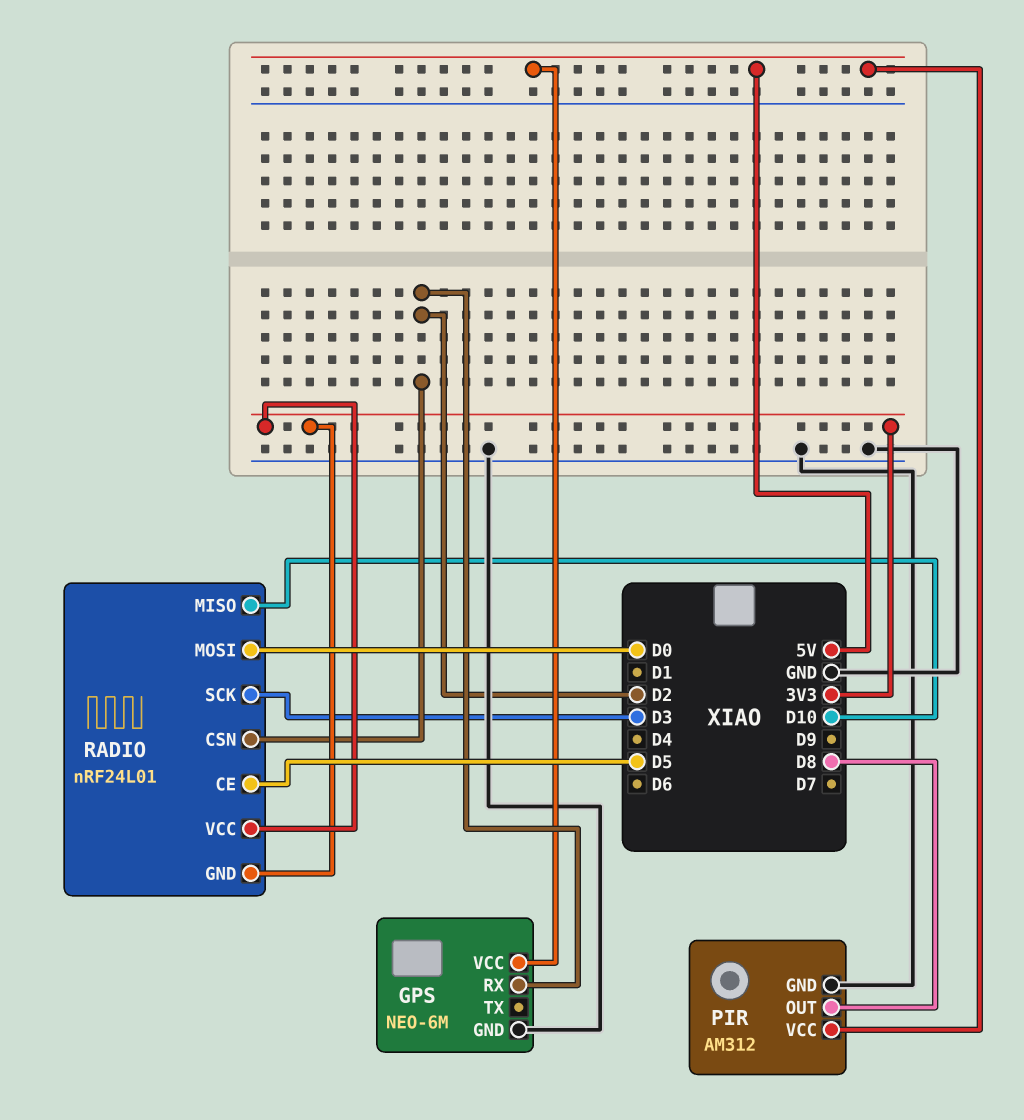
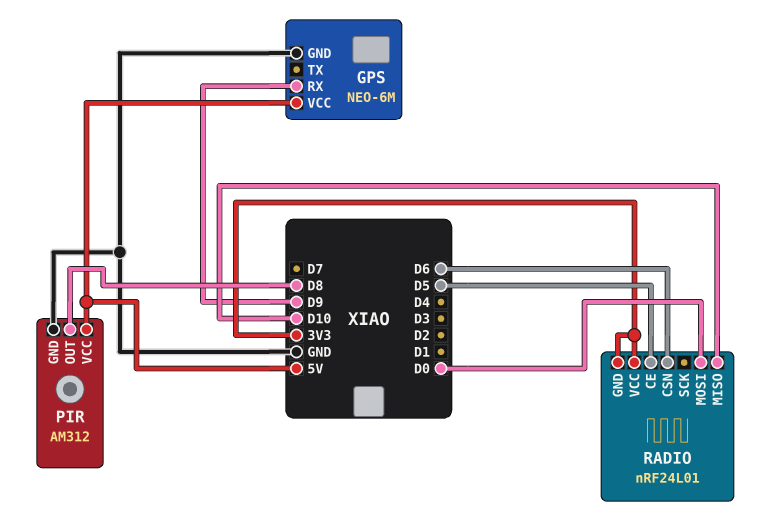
GPS pin RX: D2 -> D9
RADIO pin CSN: D2 -> D6
RADIO pin SCK: D3 -> none

